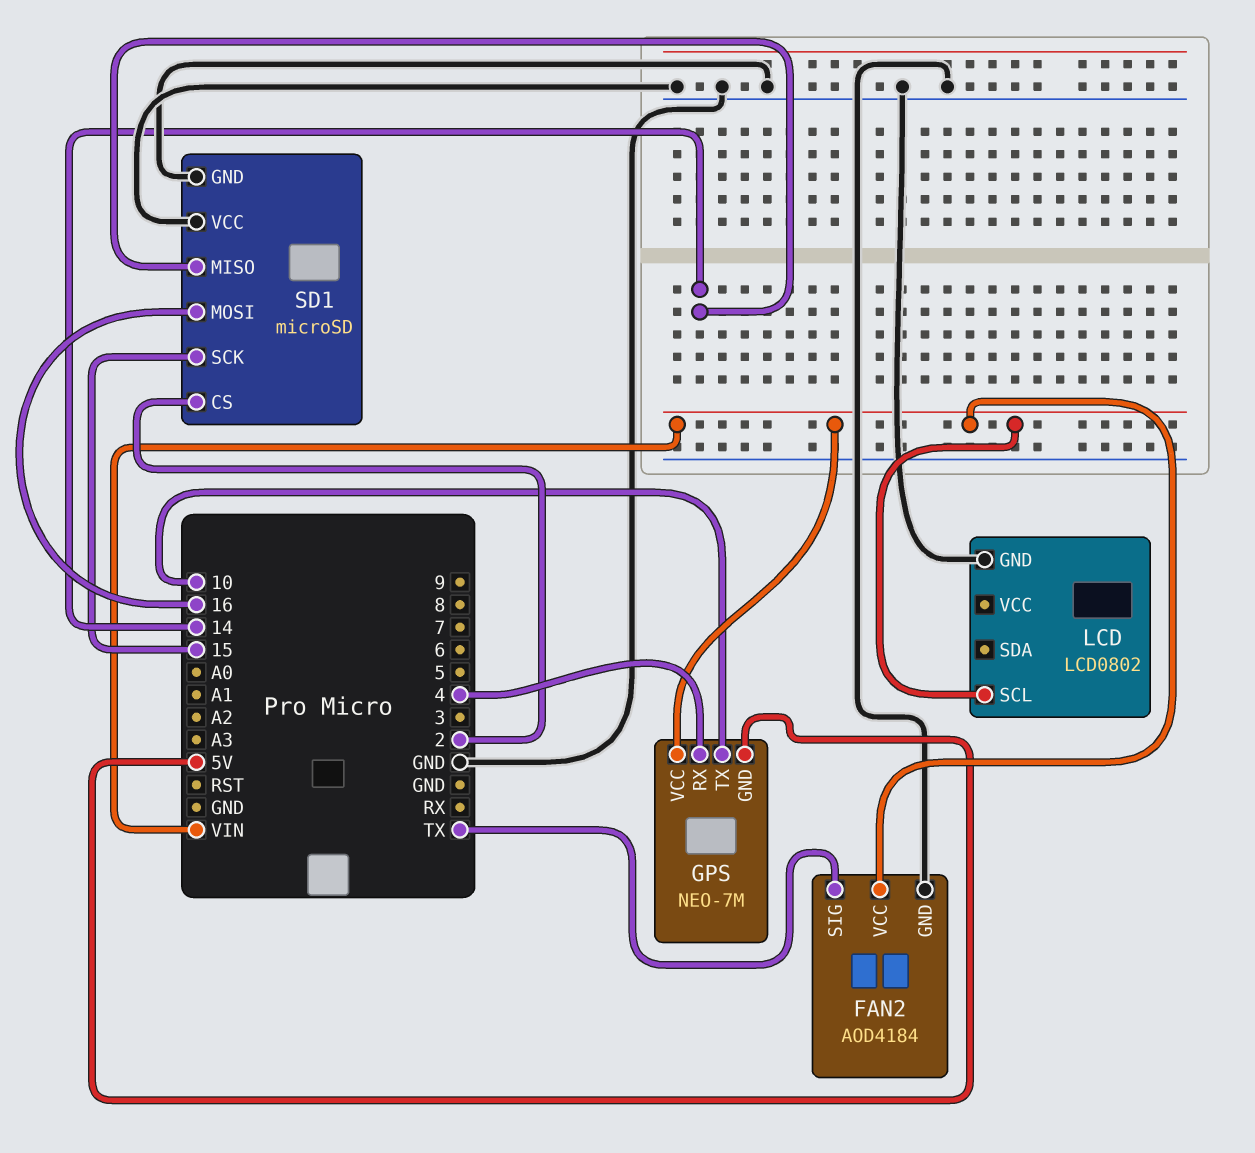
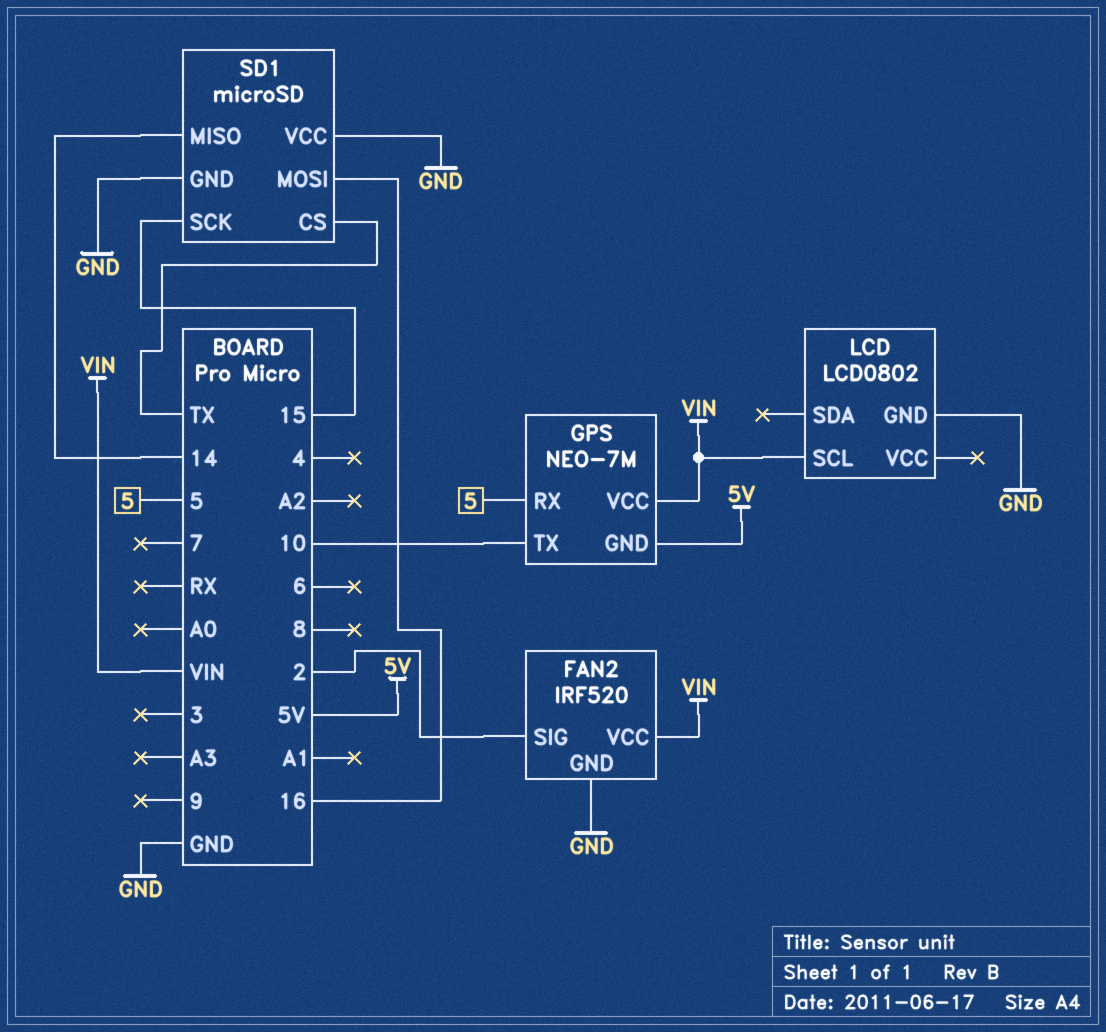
FAN2: AOD4184 -> IRF520
FAN2 pin SIG: TX -> 2
GPS pin RX: 4 -> 5
SD1 pin CS: 2 -> TX

